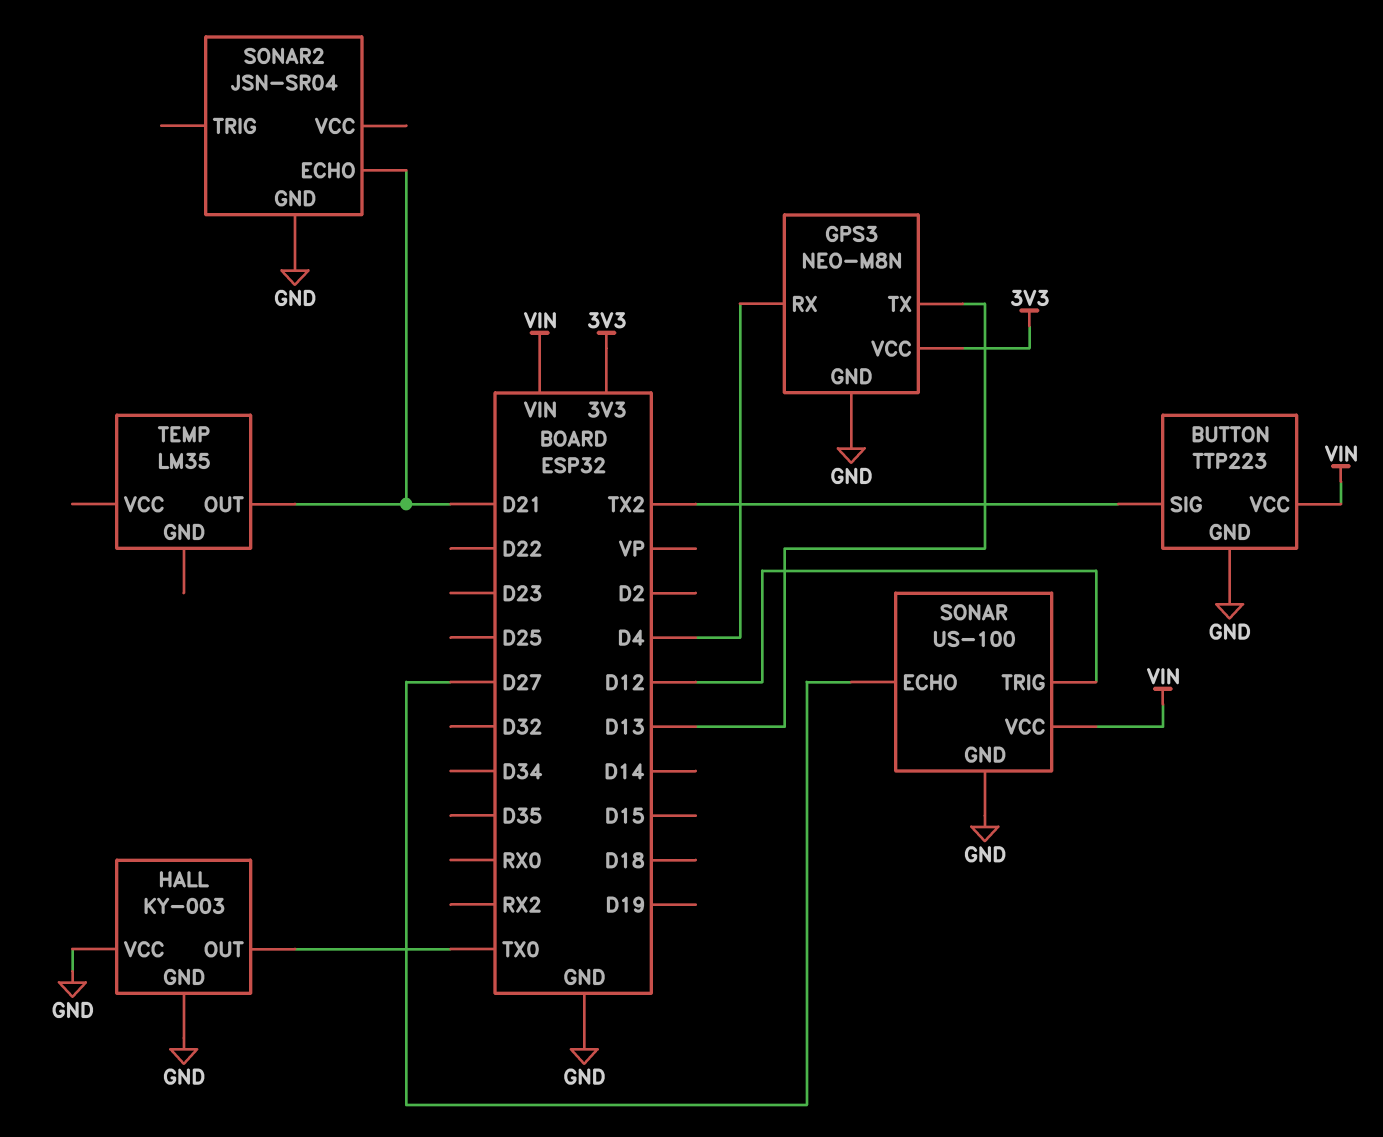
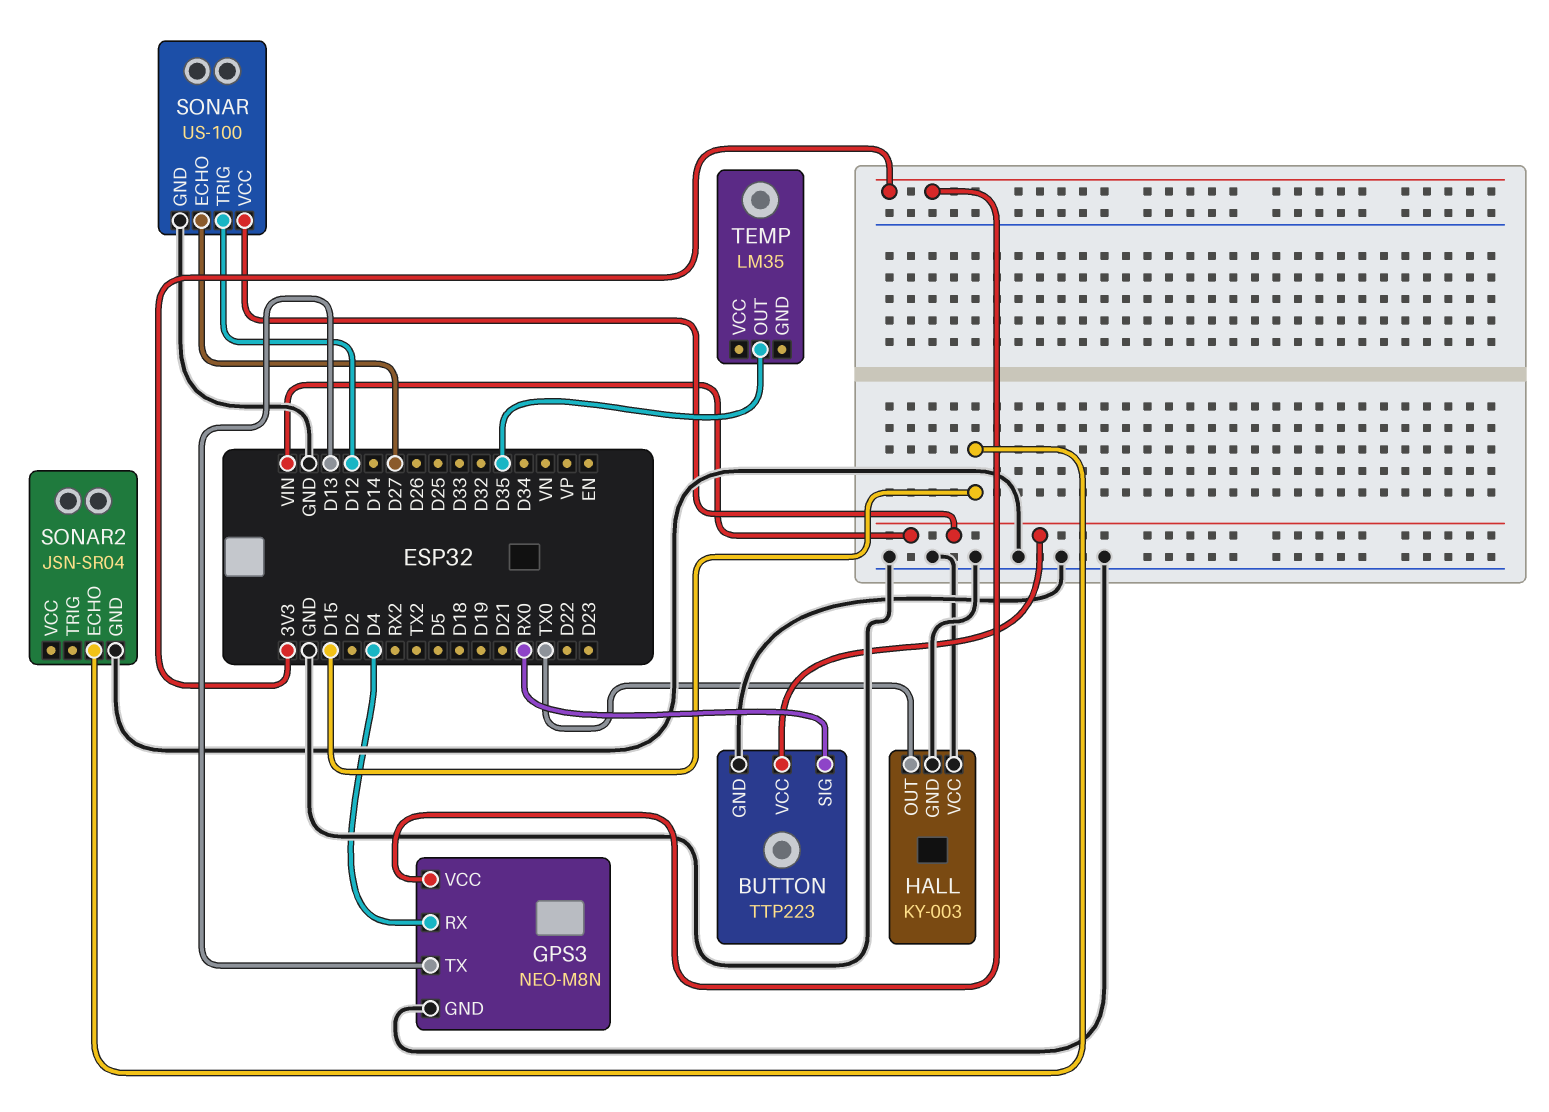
BUTTON pin SIG: TX2 -> RX0
SONAR2 pin ECHO: D21 -> D15
TEMP pin OUT: D21 -> D35

